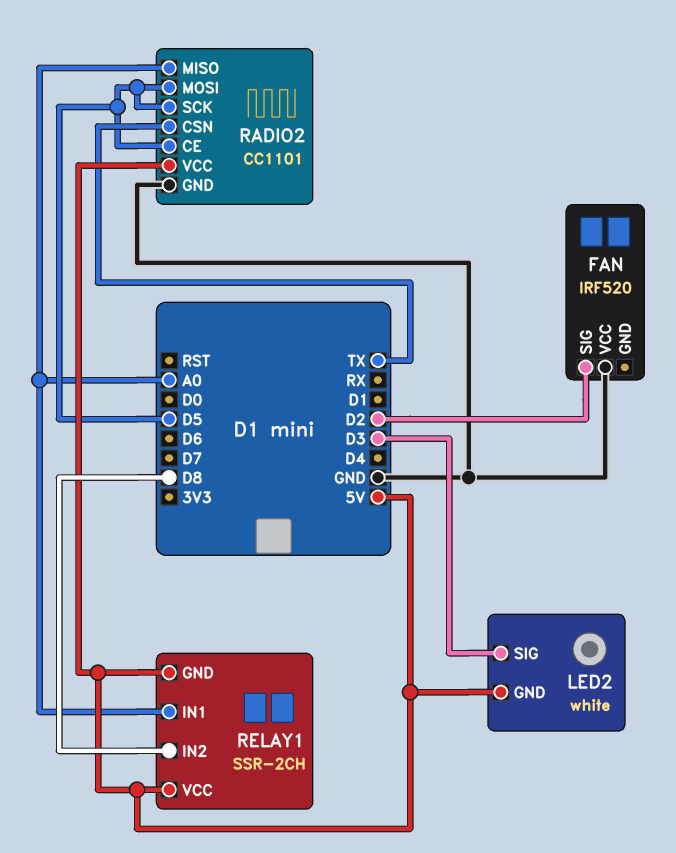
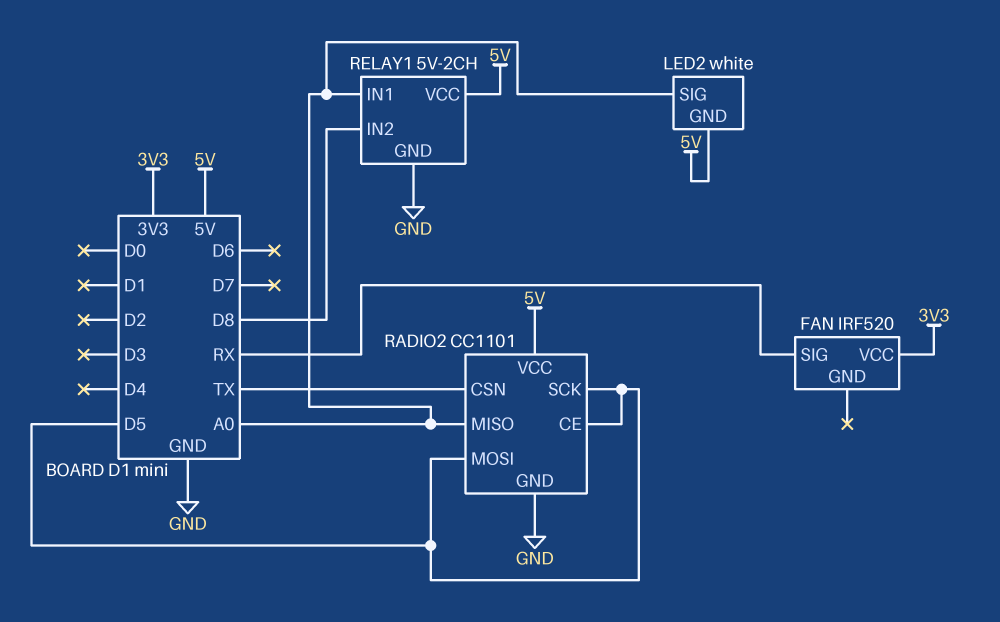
FAN pin SIG: D2 -> RX
FAN pin VCC: GND -> 3V3
LED2 pin SIG: D3 -> A0
RELAY1: SSR-2CH -> 5V-2CH
RELAY1 pin GND: 5V -> GND

